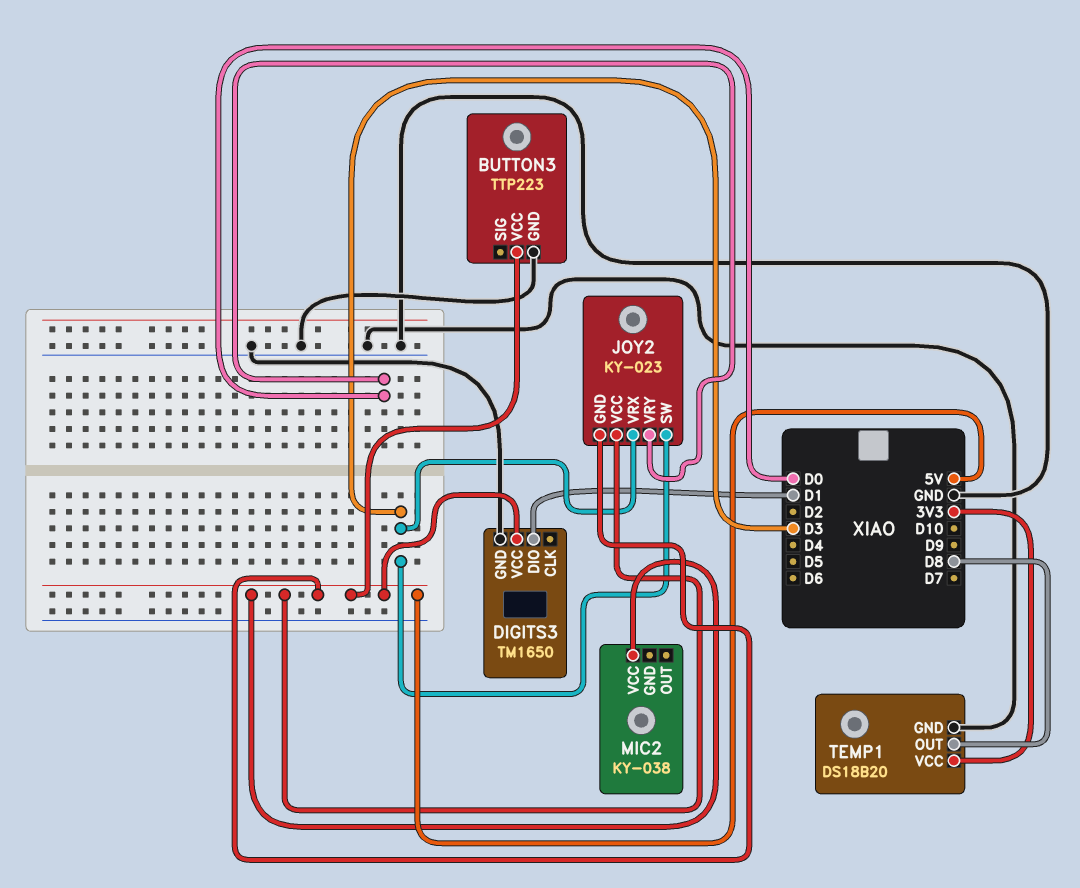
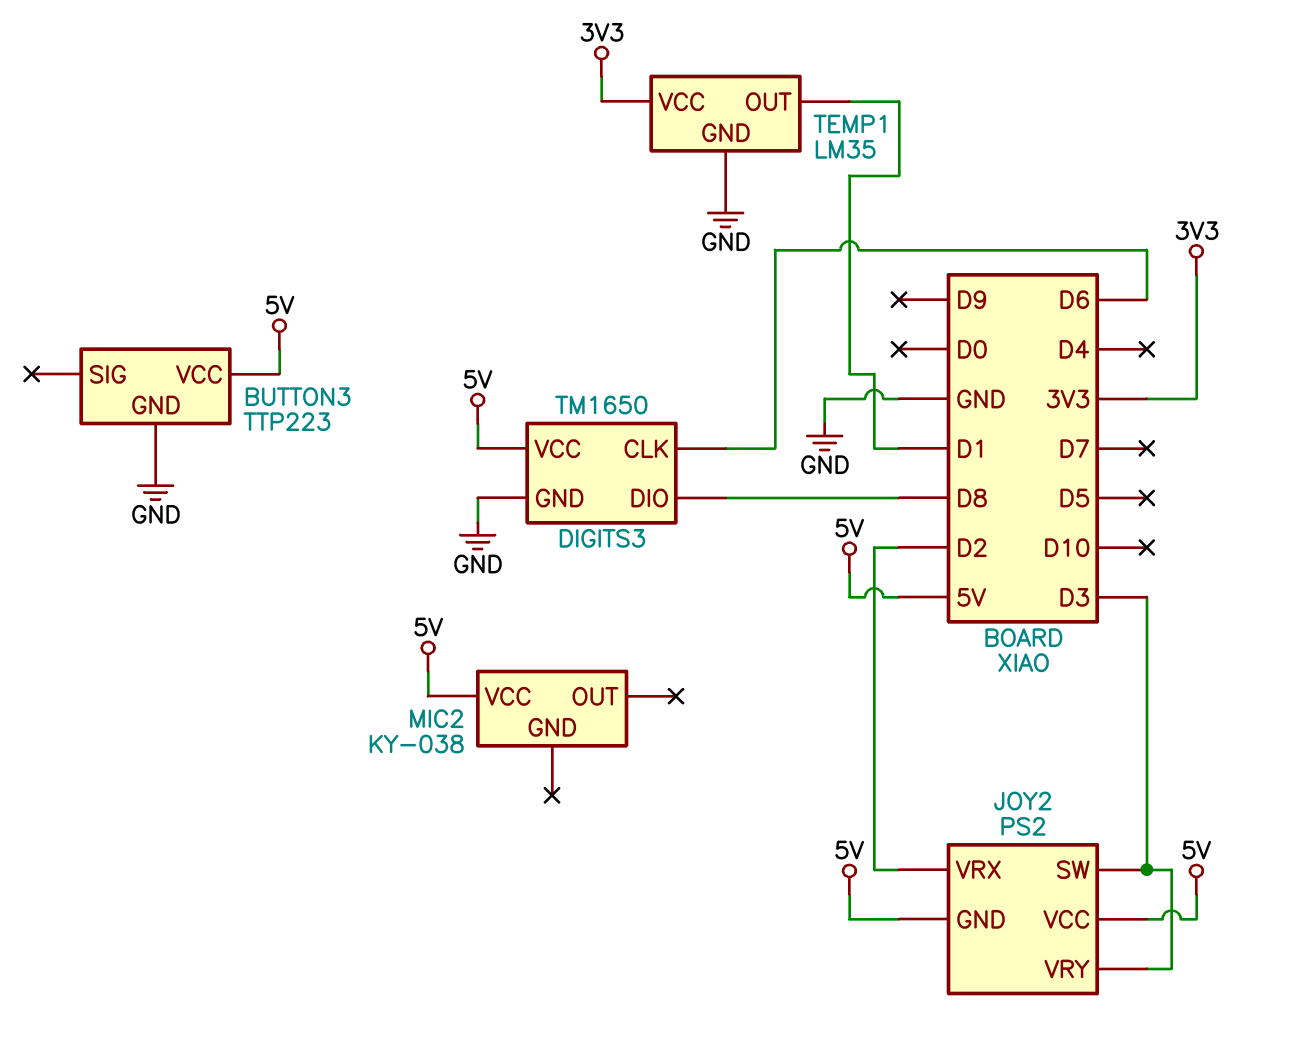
DIGITS3 pin CLK: none -> D6
DIGITS3 pin DIO: D1 -> D8
JOY2: KY-023 -> PS2
JOY2 pin VRX: D3 -> D2
JOY2 pin VRY: D0 -> D3
TEMP1: DS18B20 -> LM35
TEMP1 pin OUT: D8 -> D1

